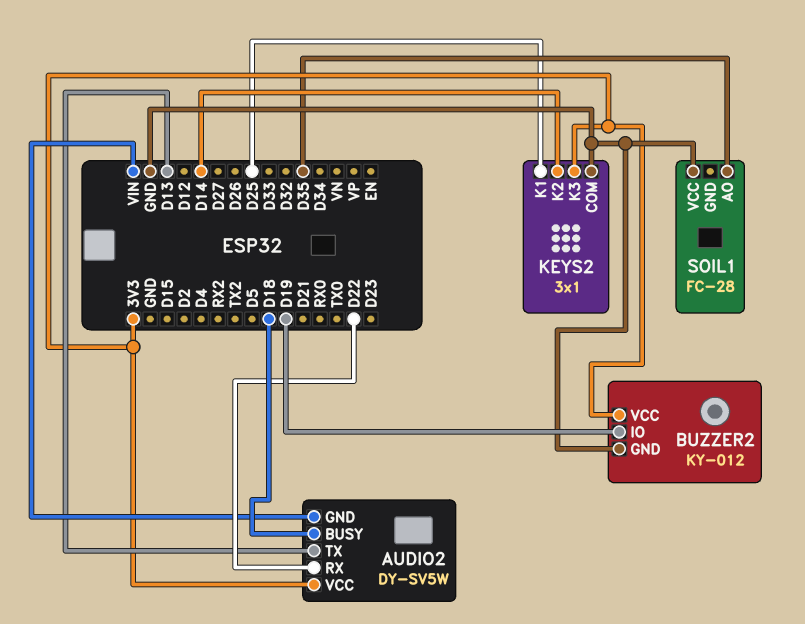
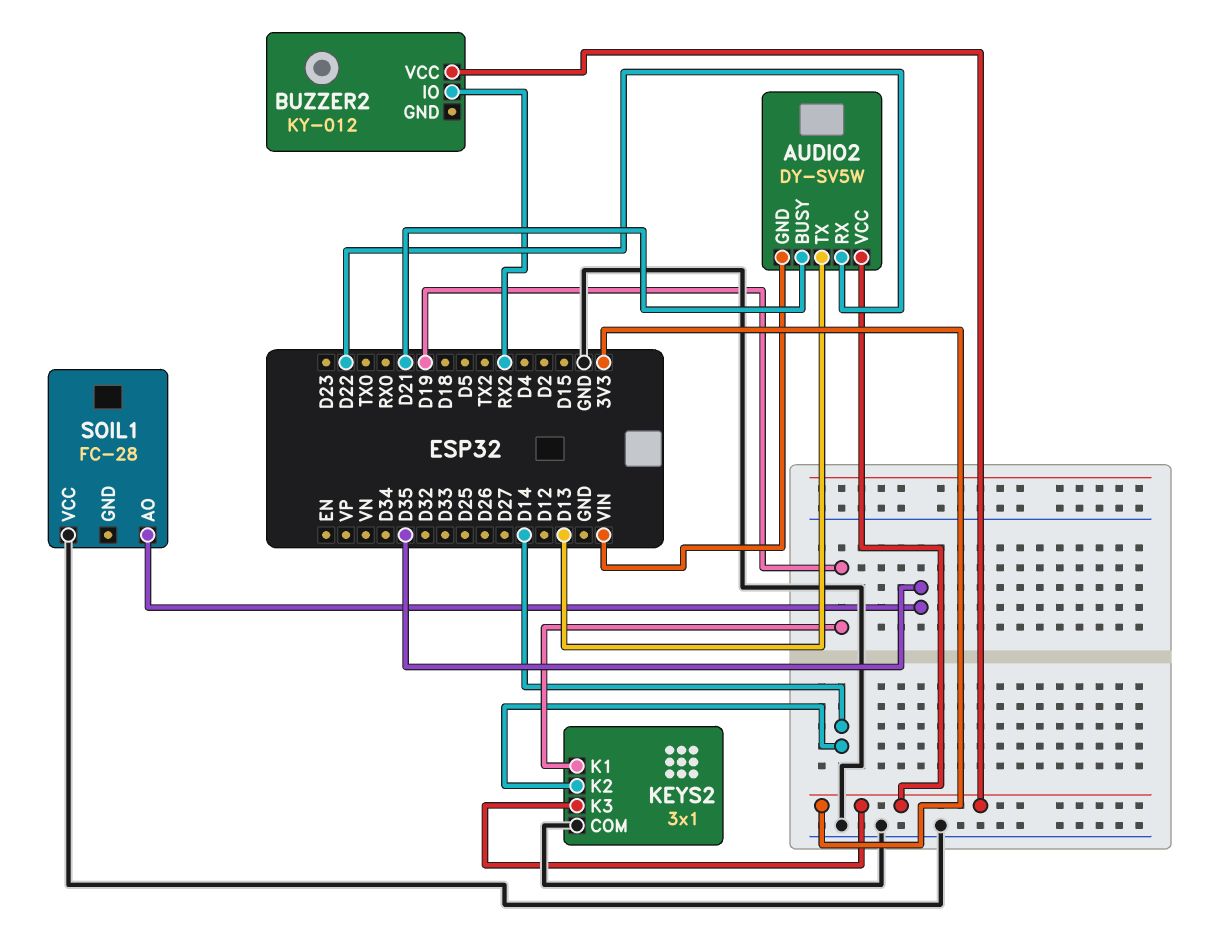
AUDIO2 pin BUSY: D18 -> D21
BUZZER2 pin GND: GND -> none
BUZZER2 pin IO: D19 -> RX2
KEYS2 pin K1: D25 -> D19

